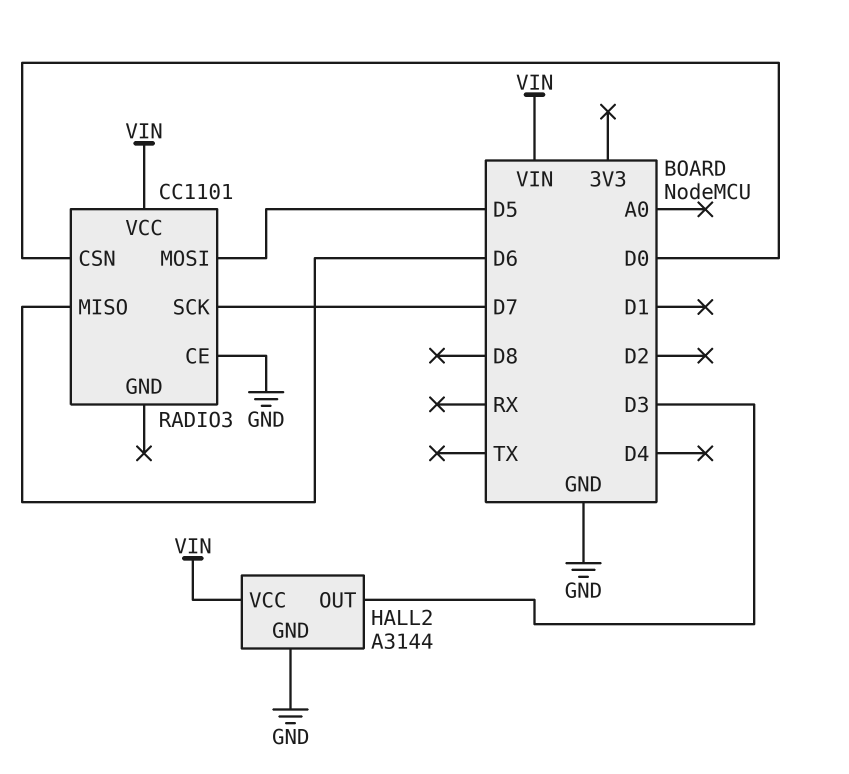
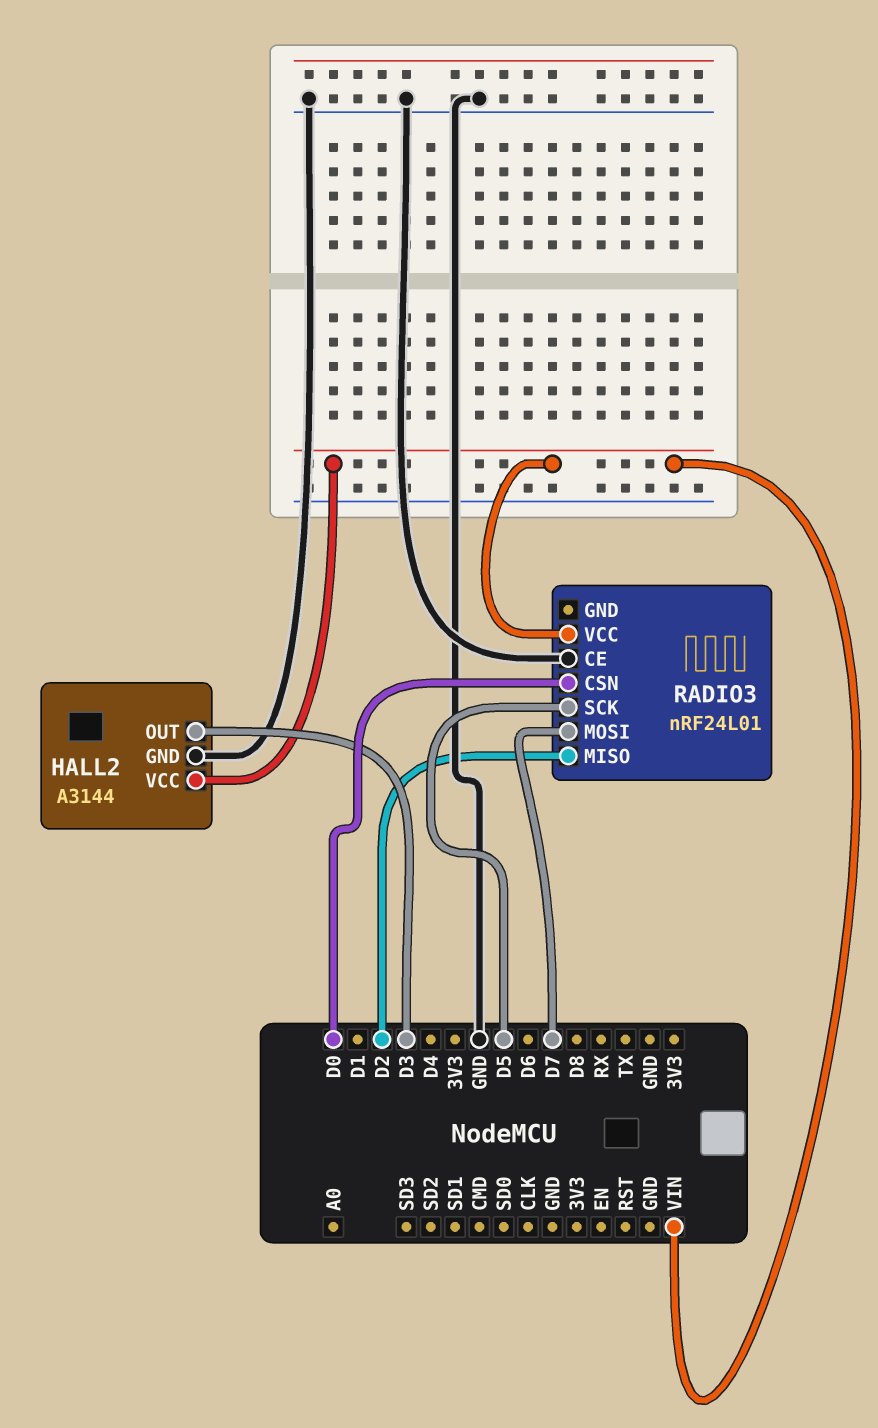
RADIO3: CC1101 -> nRF24L01
RADIO3 pin MISO: D6 -> D2
RADIO3 pin MOSI: D5 -> D7
RADIO3 pin SCK: D7 -> D5

